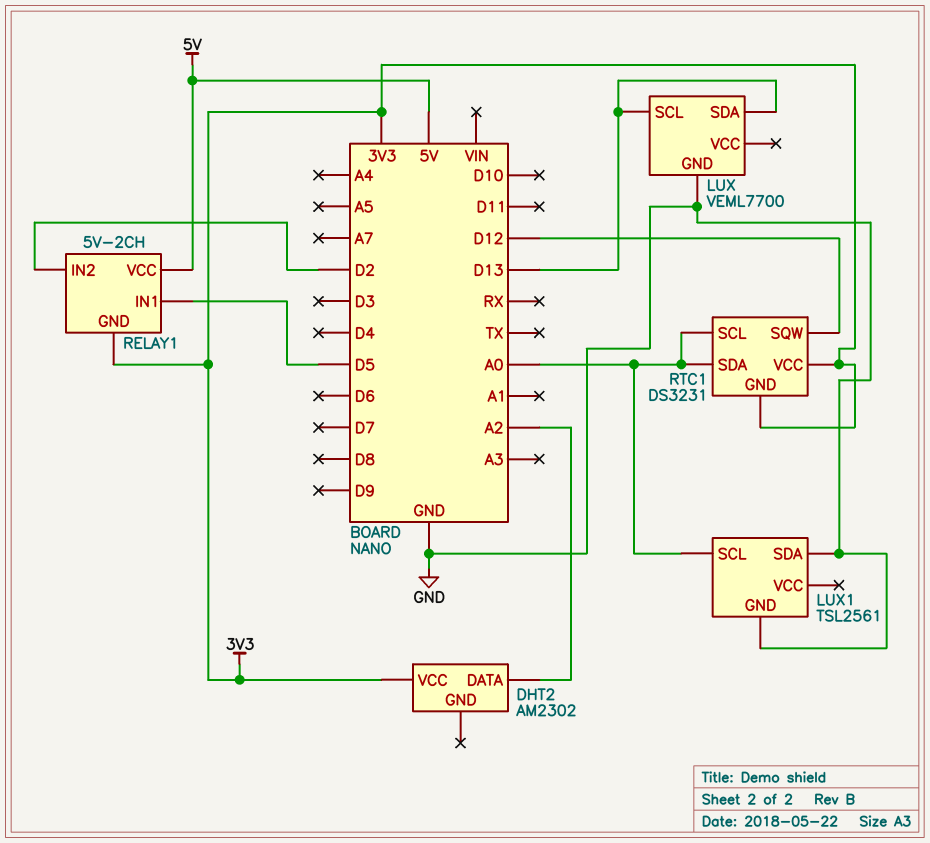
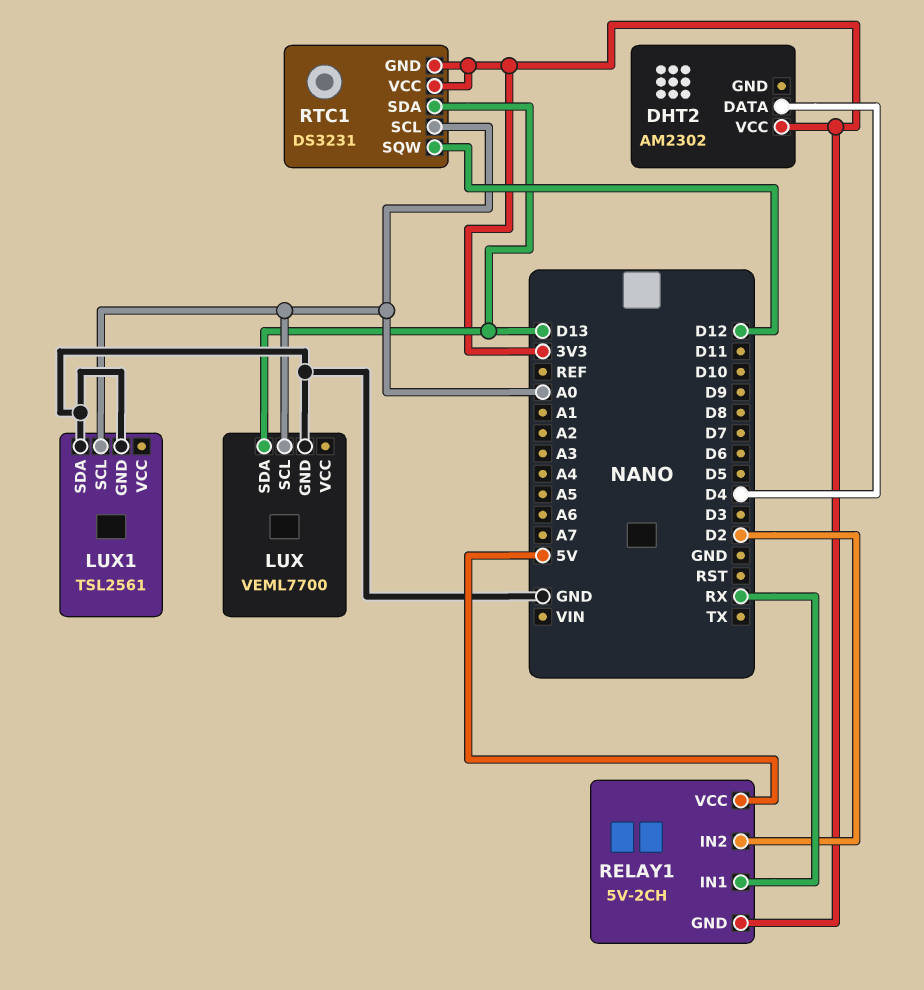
DHT2 pin DATA: A2 -> D4
LUX pin SCL: D13 -> A0
RELAY1 pin IN1: D5 -> RX
RTC1 pin SDA: A0 -> D13

